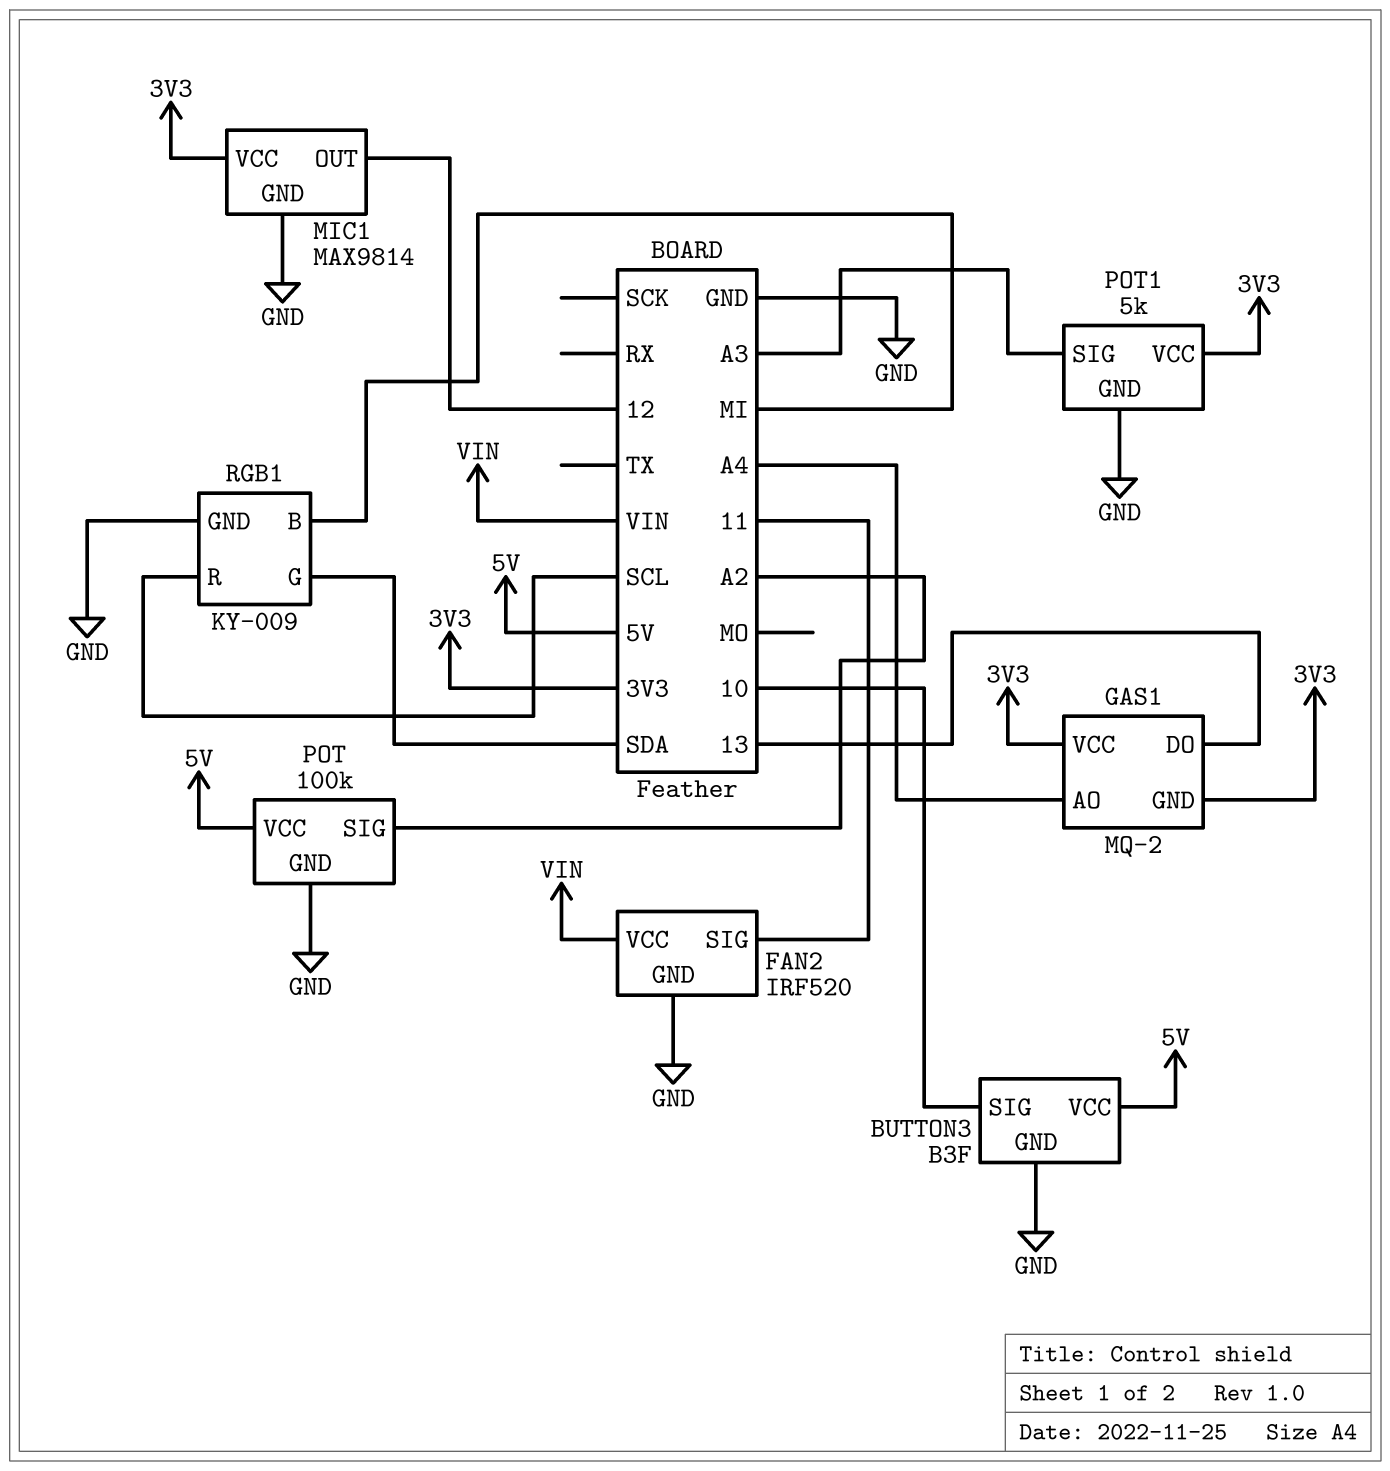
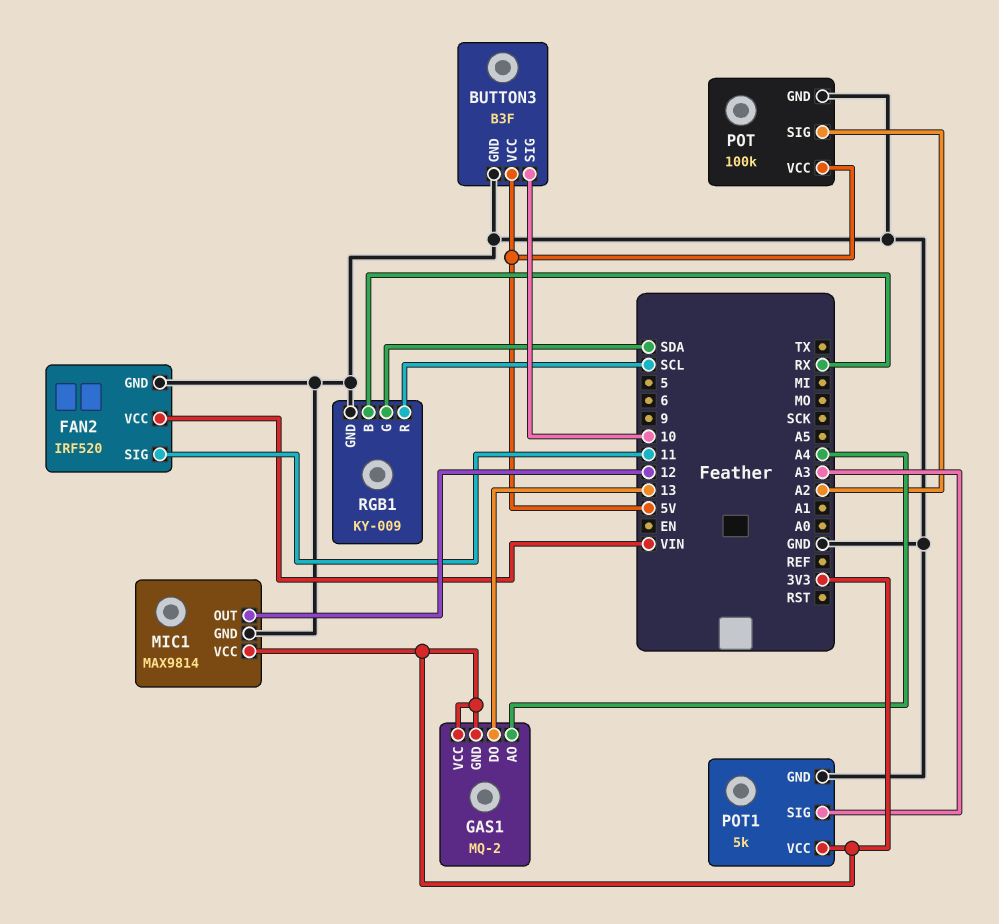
RGB1 pin B: MI -> RX

